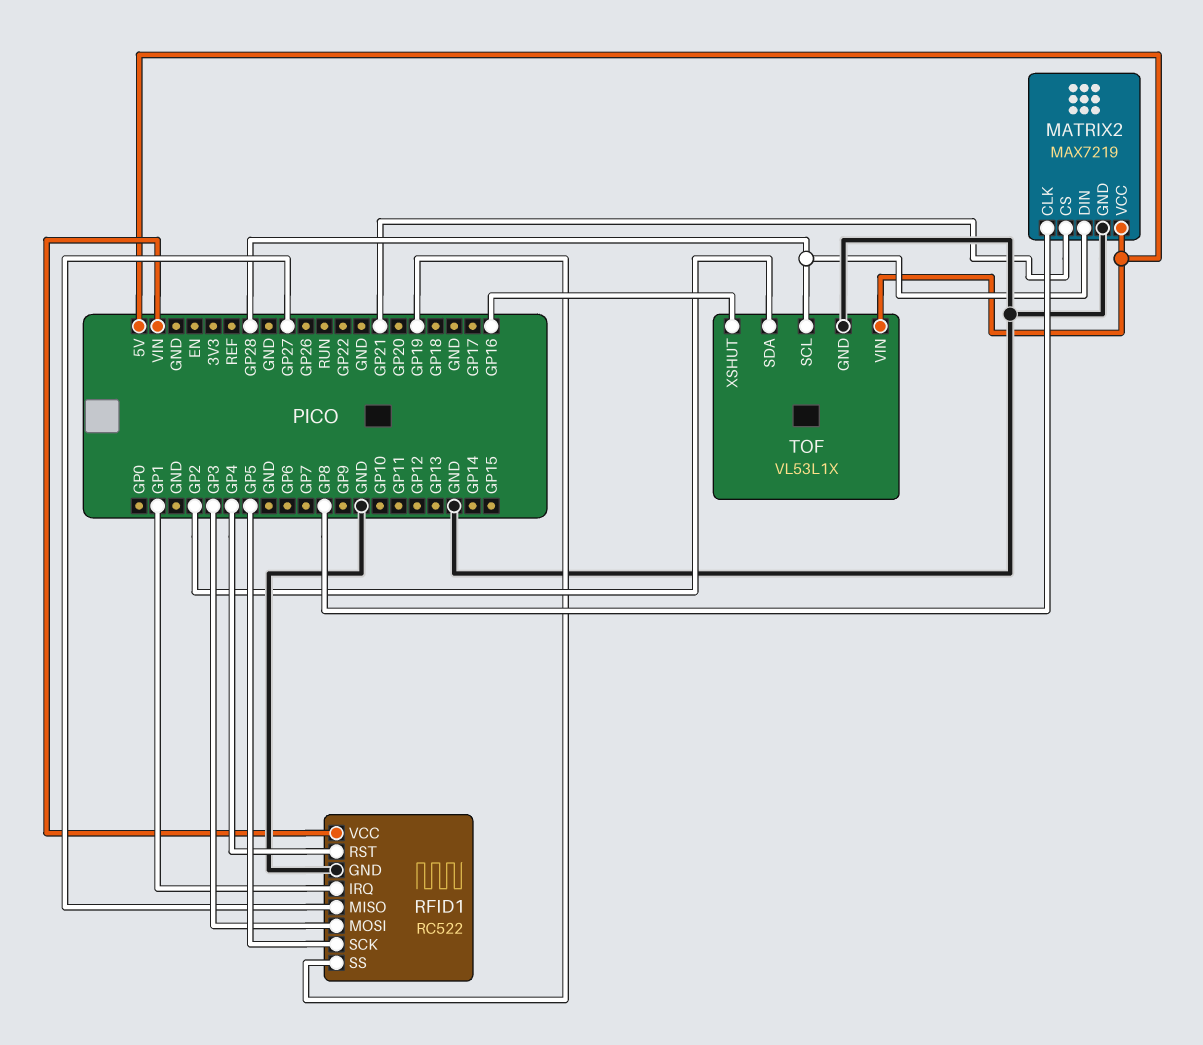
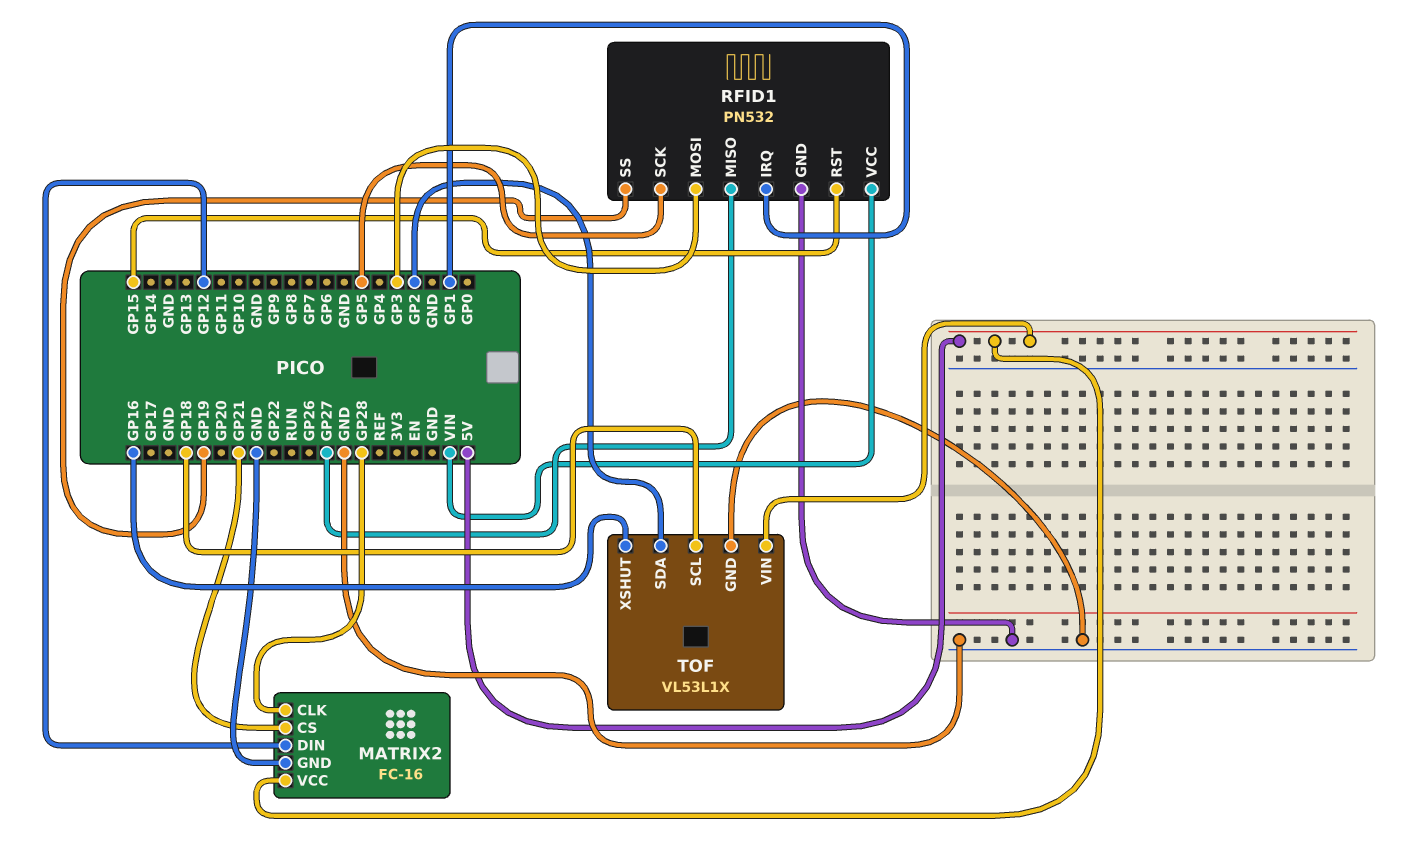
MATRIX2: MAX7219 -> FC-16
MATRIX2 pin CLK: GP8 -> GP28
MATRIX2 pin DIN: GP28 -> GP12
RFID1: RC522 -> PN532
RFID1 pin RST: GP4 -> GP15
TOF pin SCL: GP28 -> GP18

